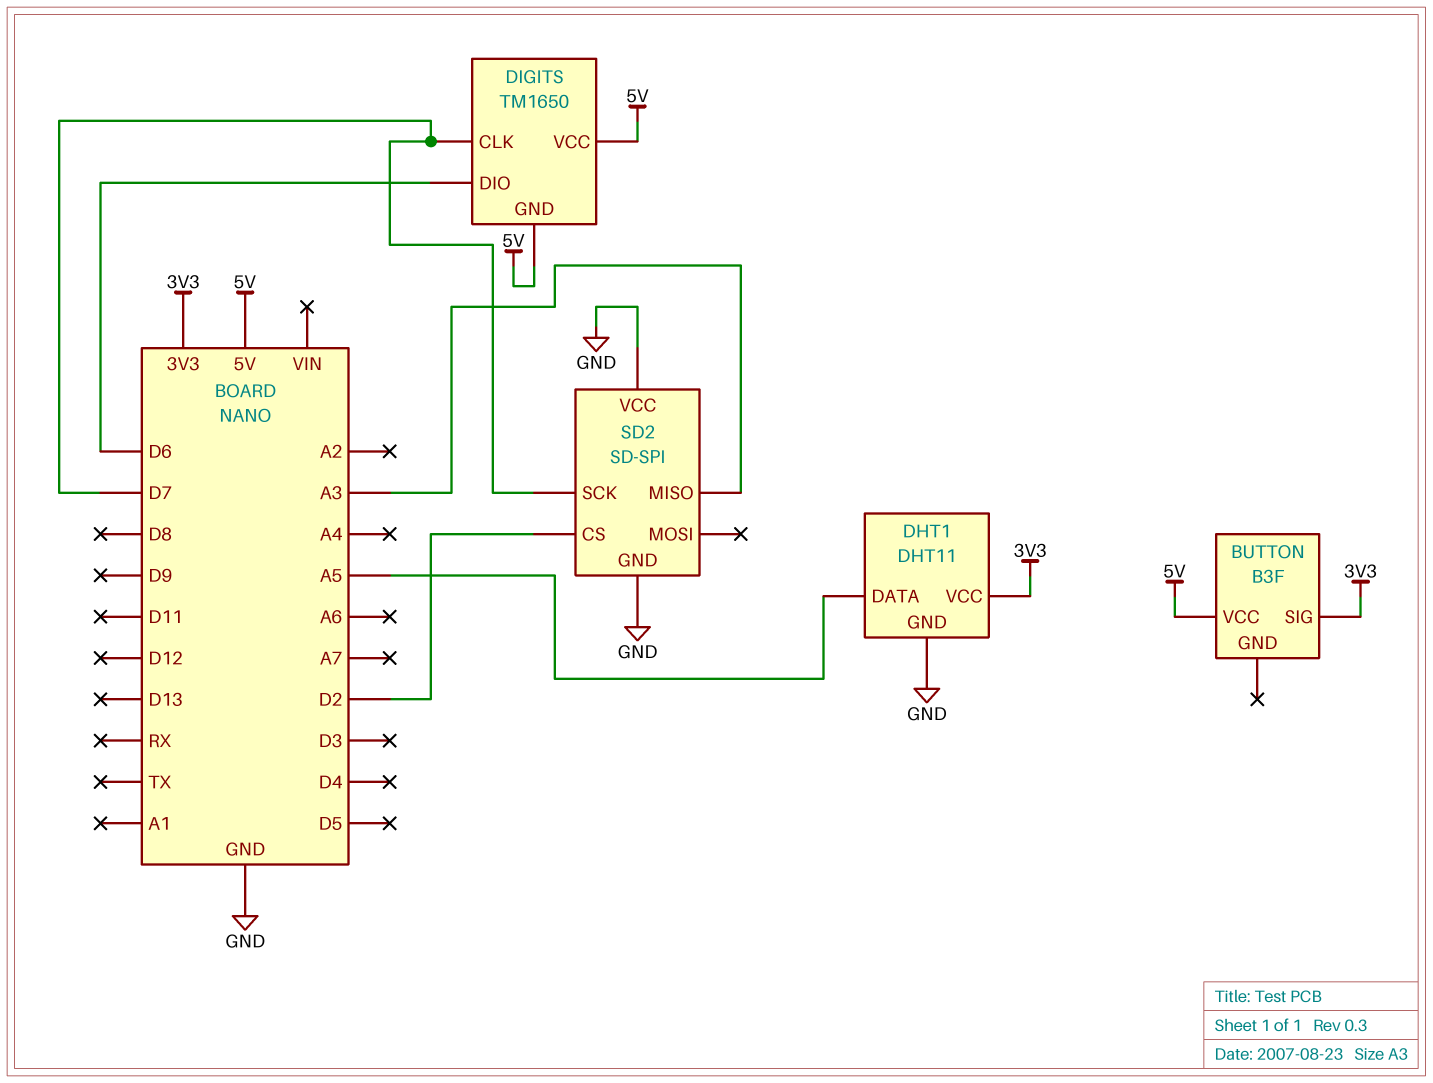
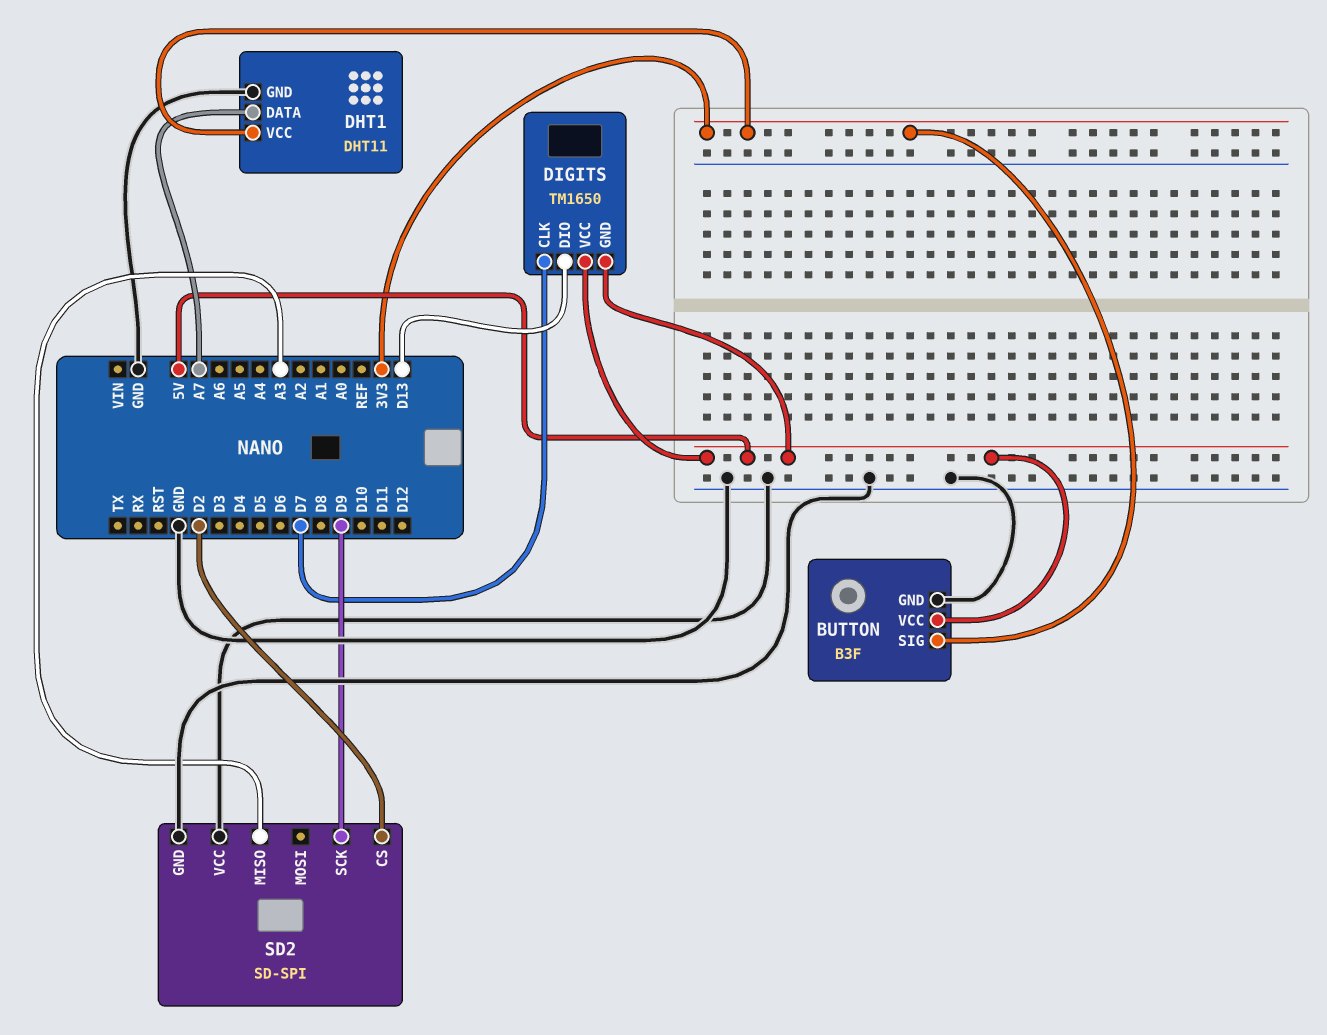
BUTTON pin GND: none -> GND
DHT1 pin DATA: A5 -> A7
DIGITS pin DIO: D6 -> D13
SD2 pin SCK: D7 -> D9

